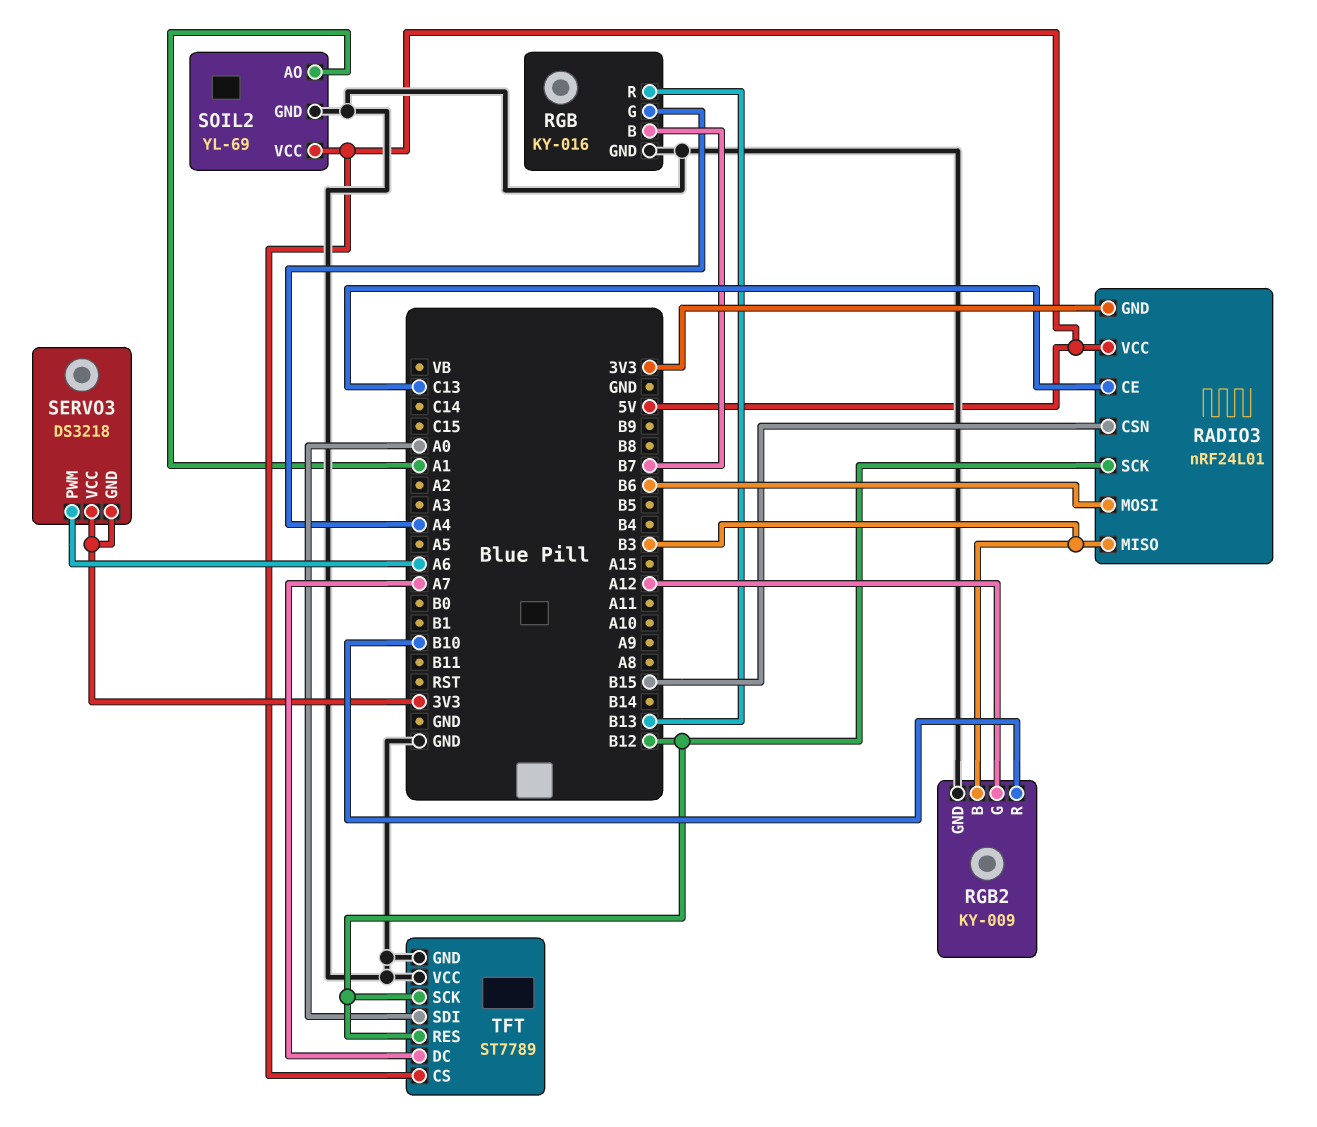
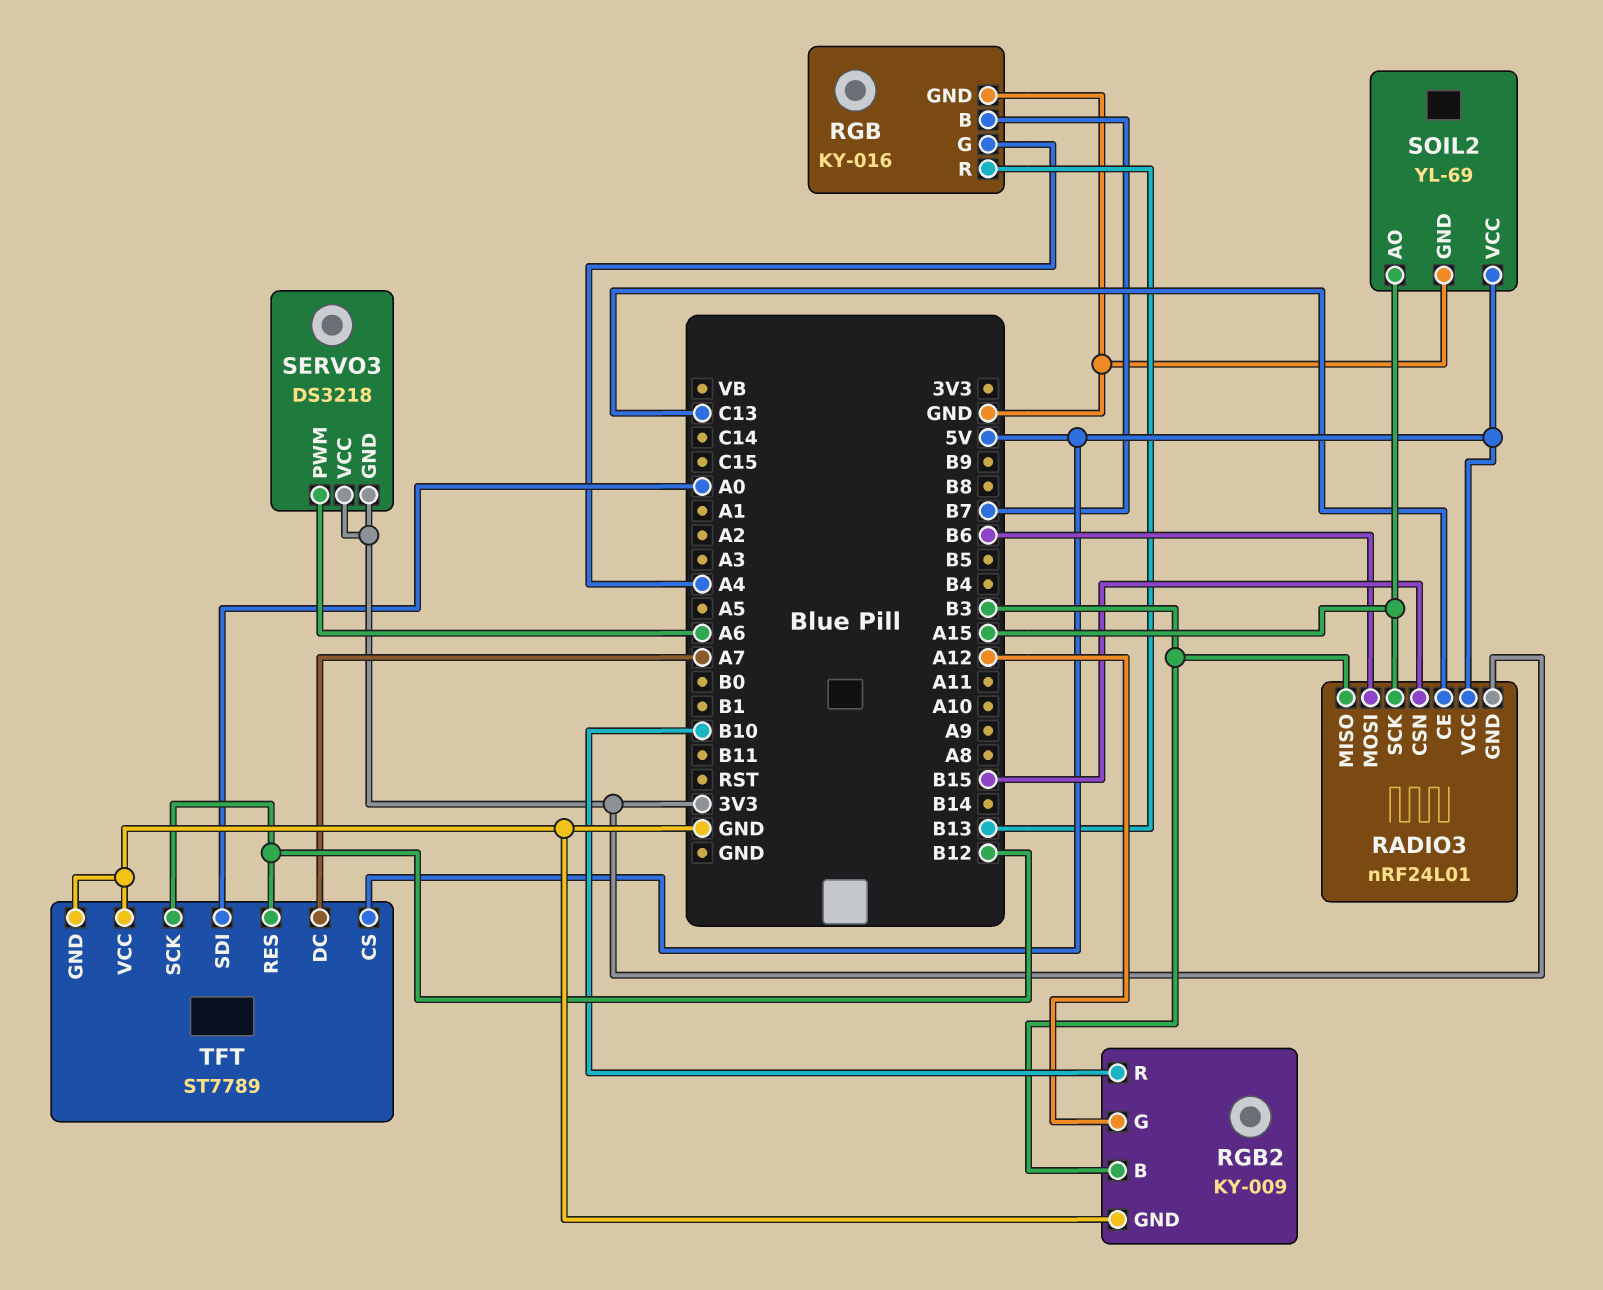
RADIO3 pin SCK: B12 -> A15
SOIL2 pin AO: A1 -> A15

